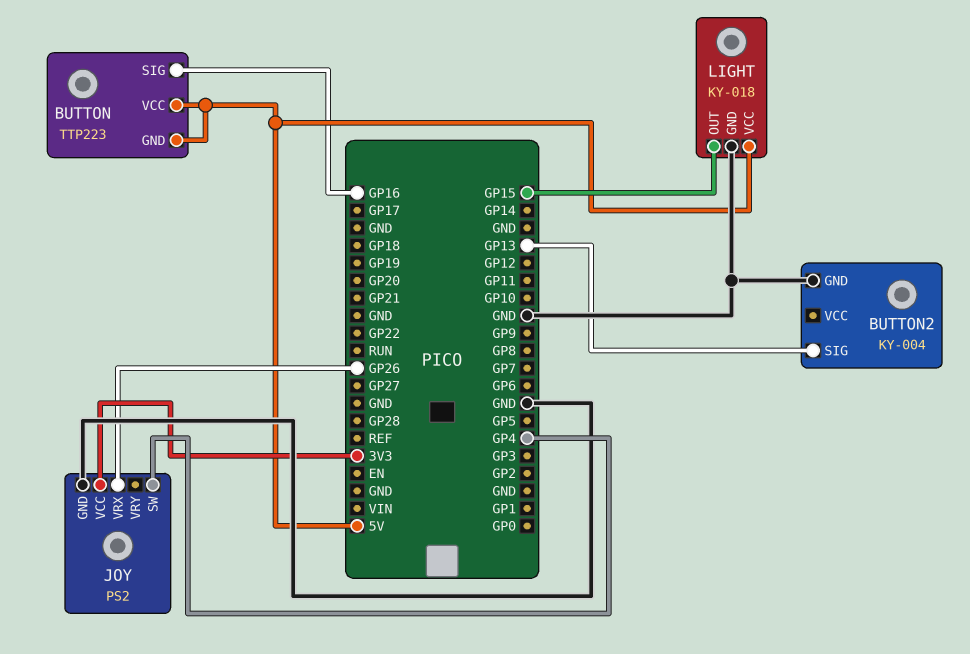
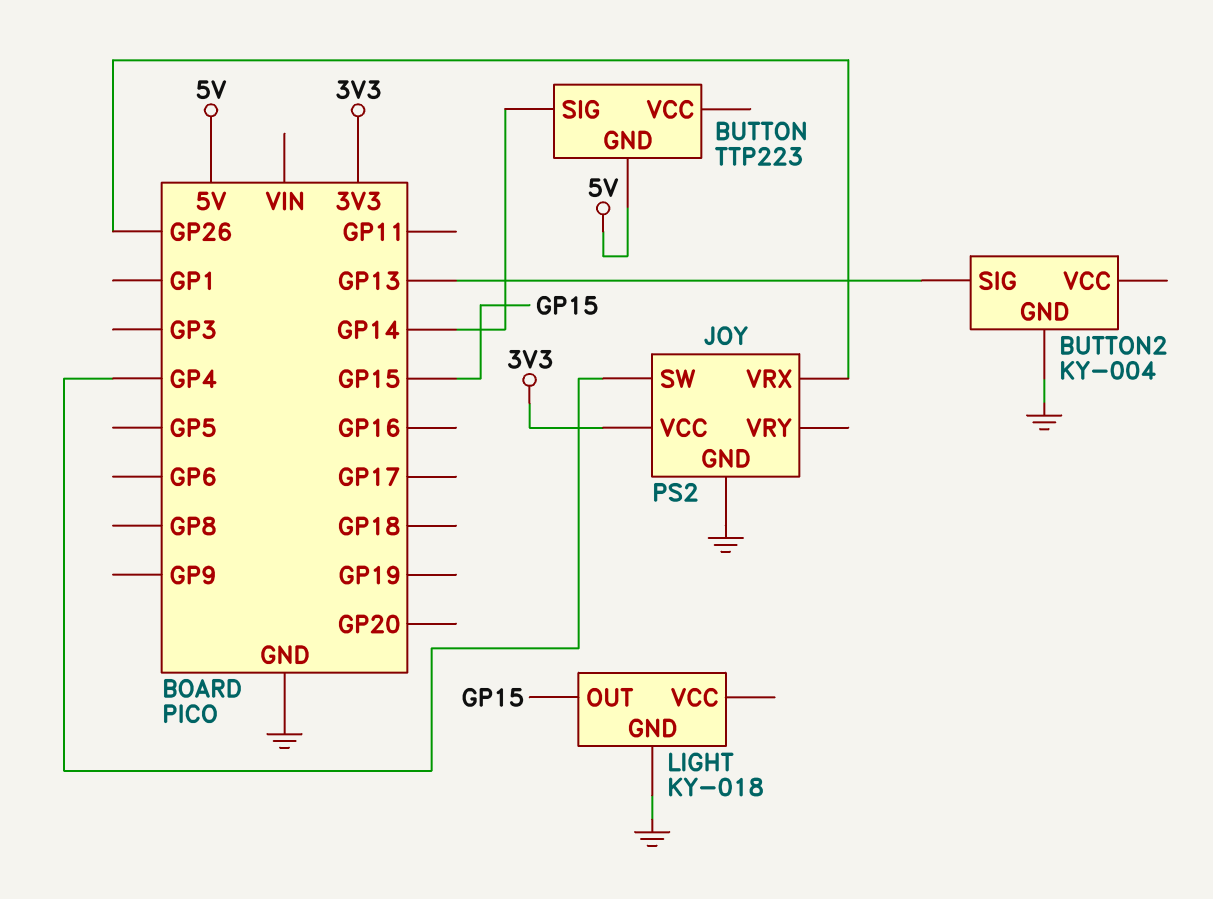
BUTTON pin SIG: GP16 -> GP14
BUTTON pin VCC: 5V -> none
LIGHT pin VCC: 5V -> none

